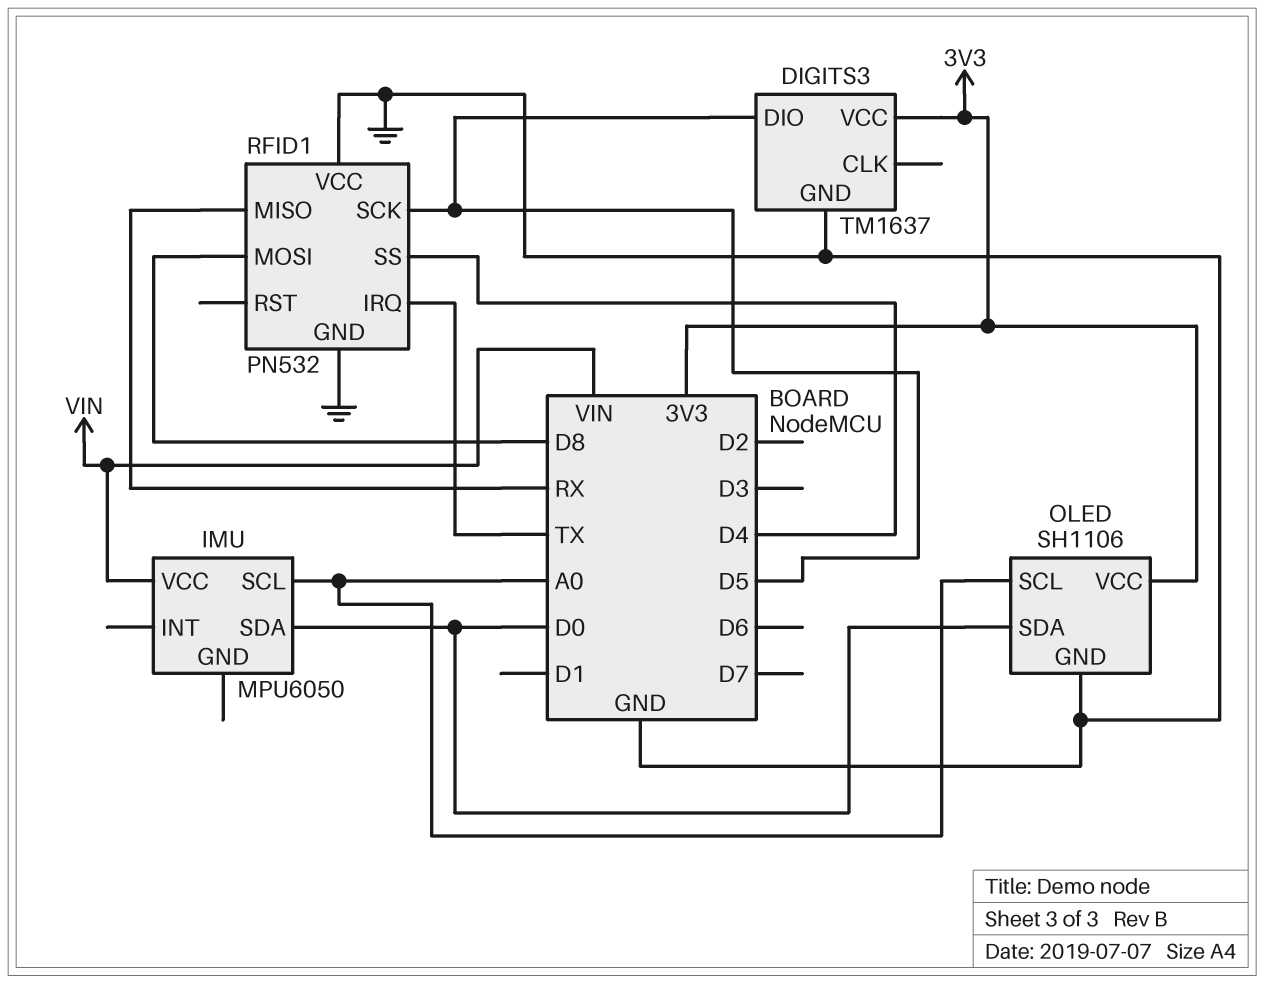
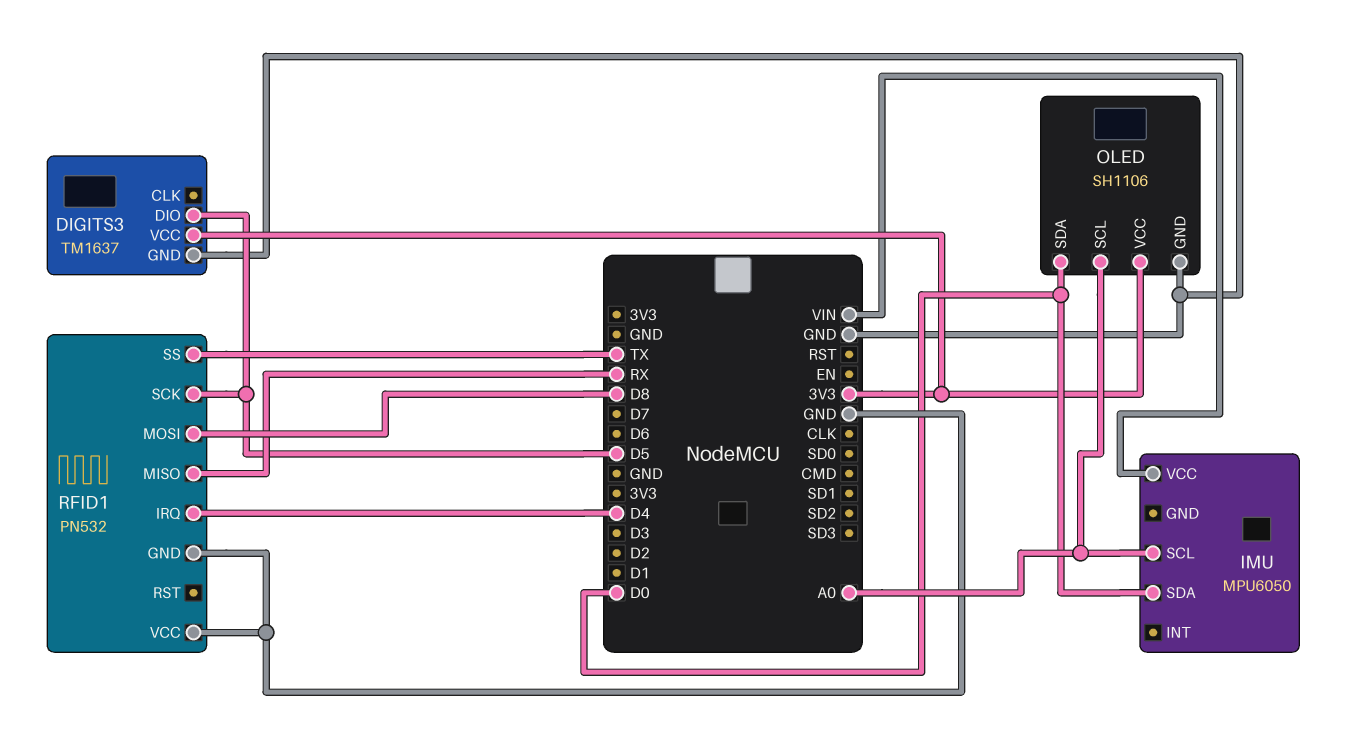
RFID1 pin IRQ: TX -> D4
RFID1 pin SS: D4 -> TX

